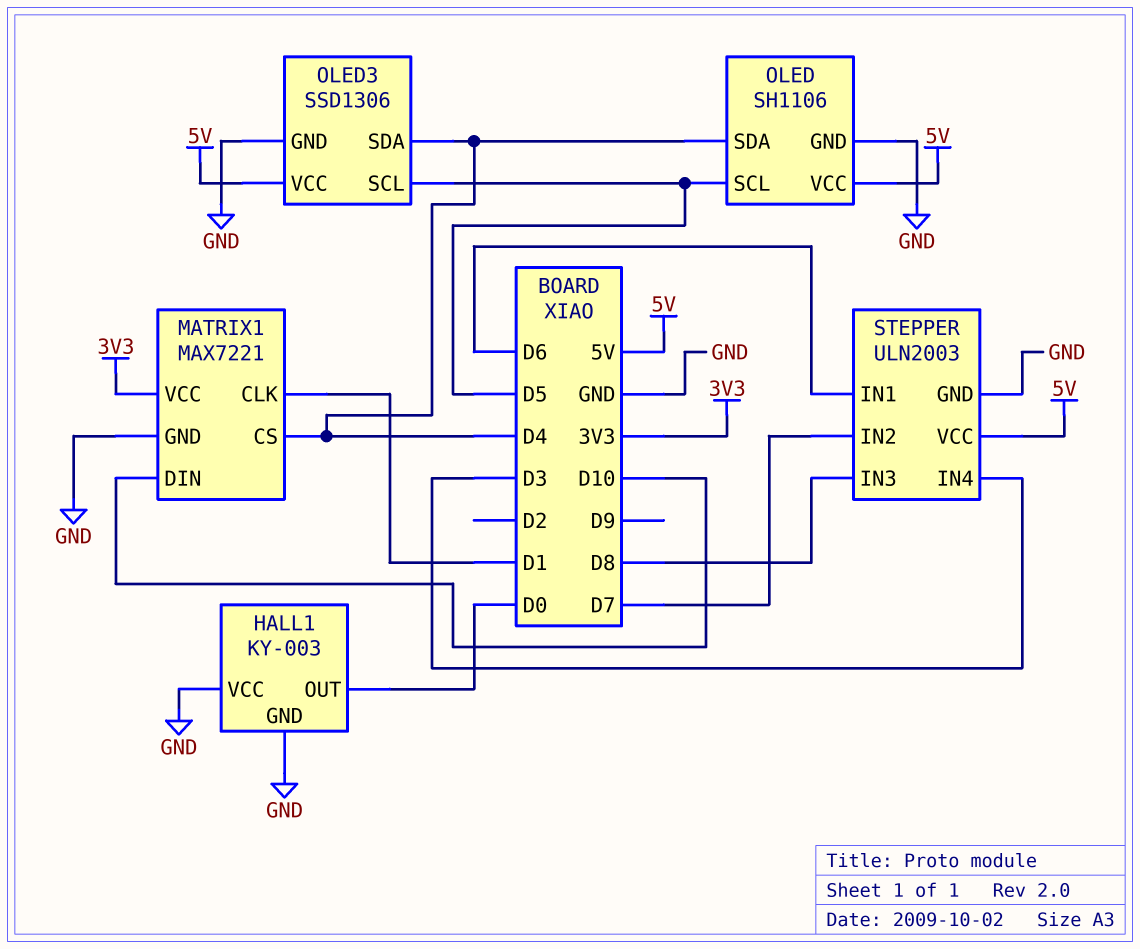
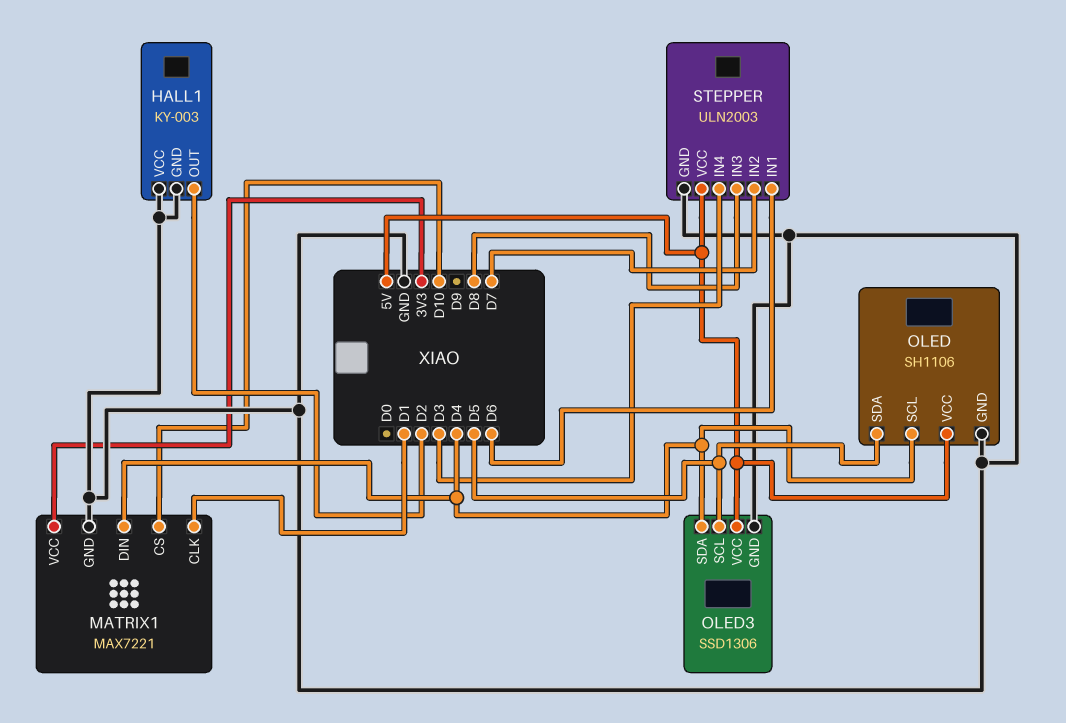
HALL1 pin OUT: D0 -> D2
MATRIX1 pin CS: D4 -> D10
MATRIX1 pin DIN: D10 -> D4
OLED pin SCL: D5 -> D4
OLED pin SDA: D4 -> D5

